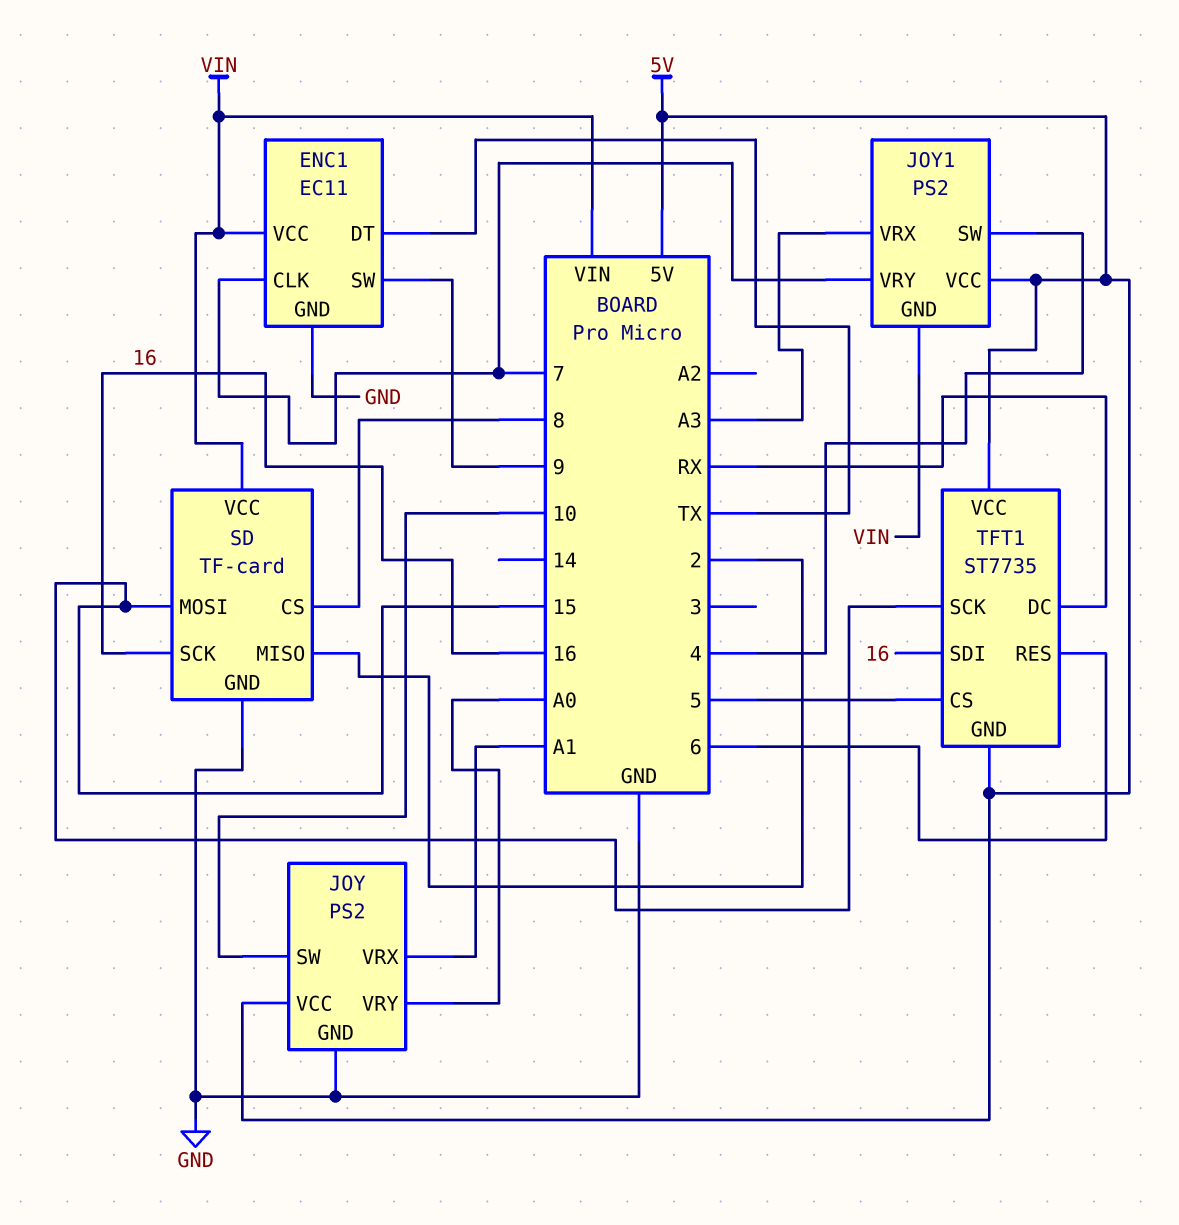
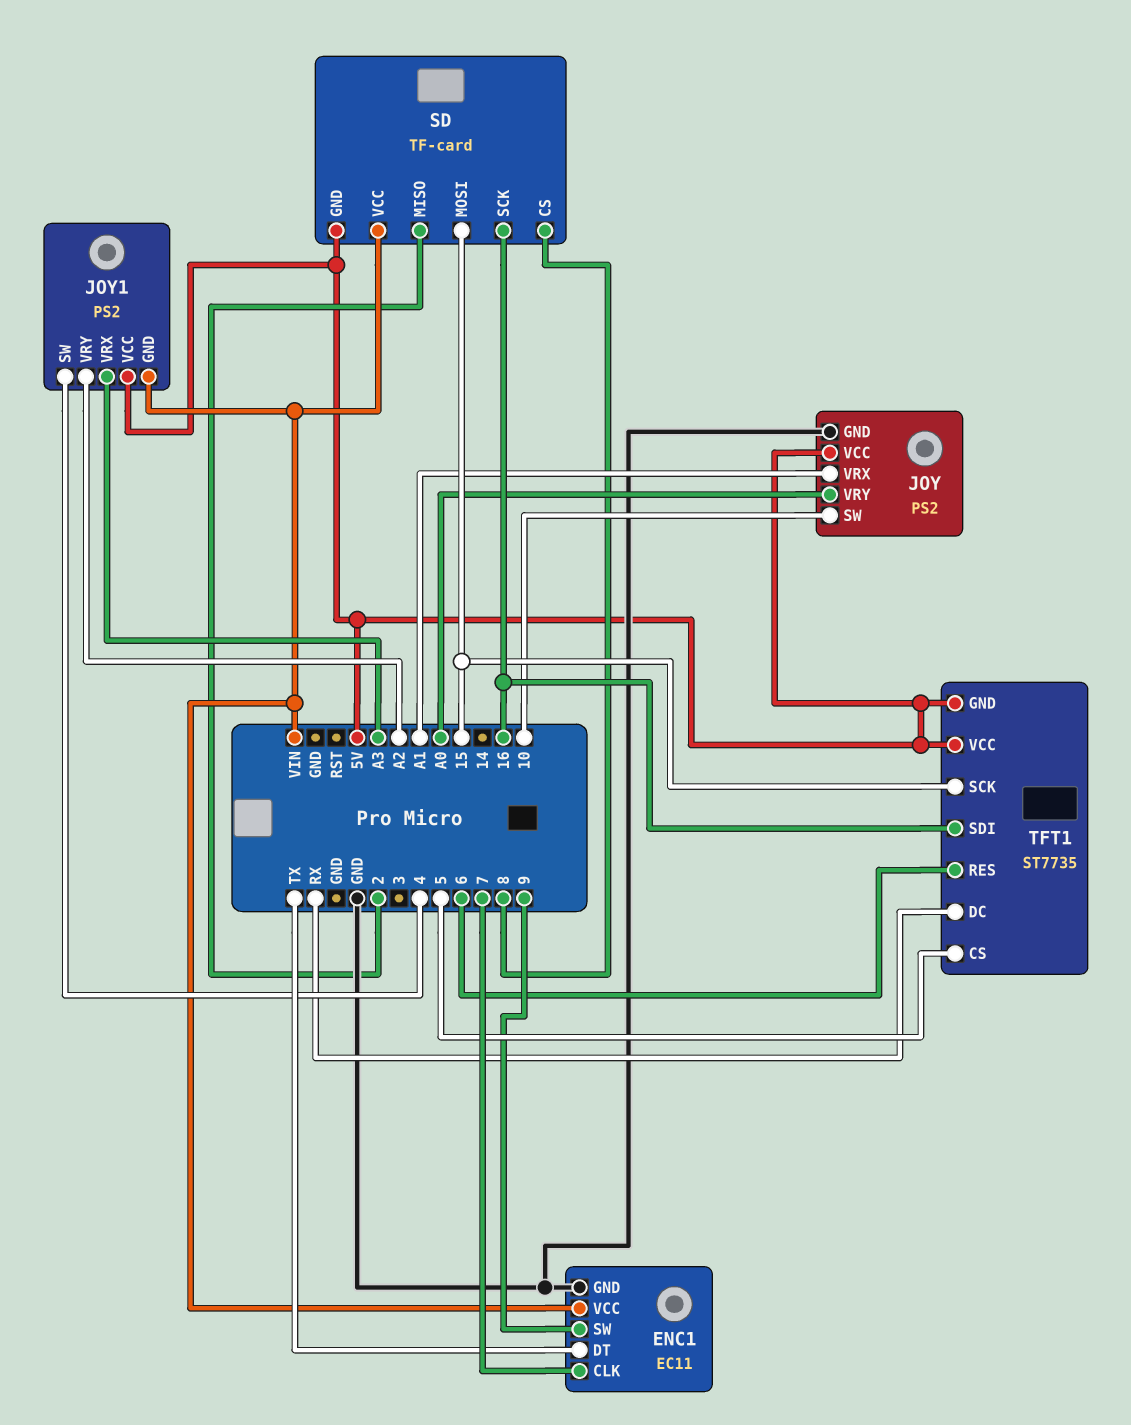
JOY1 pin VRY: 7 -> A2
SD pin GND: GND -> 5V

